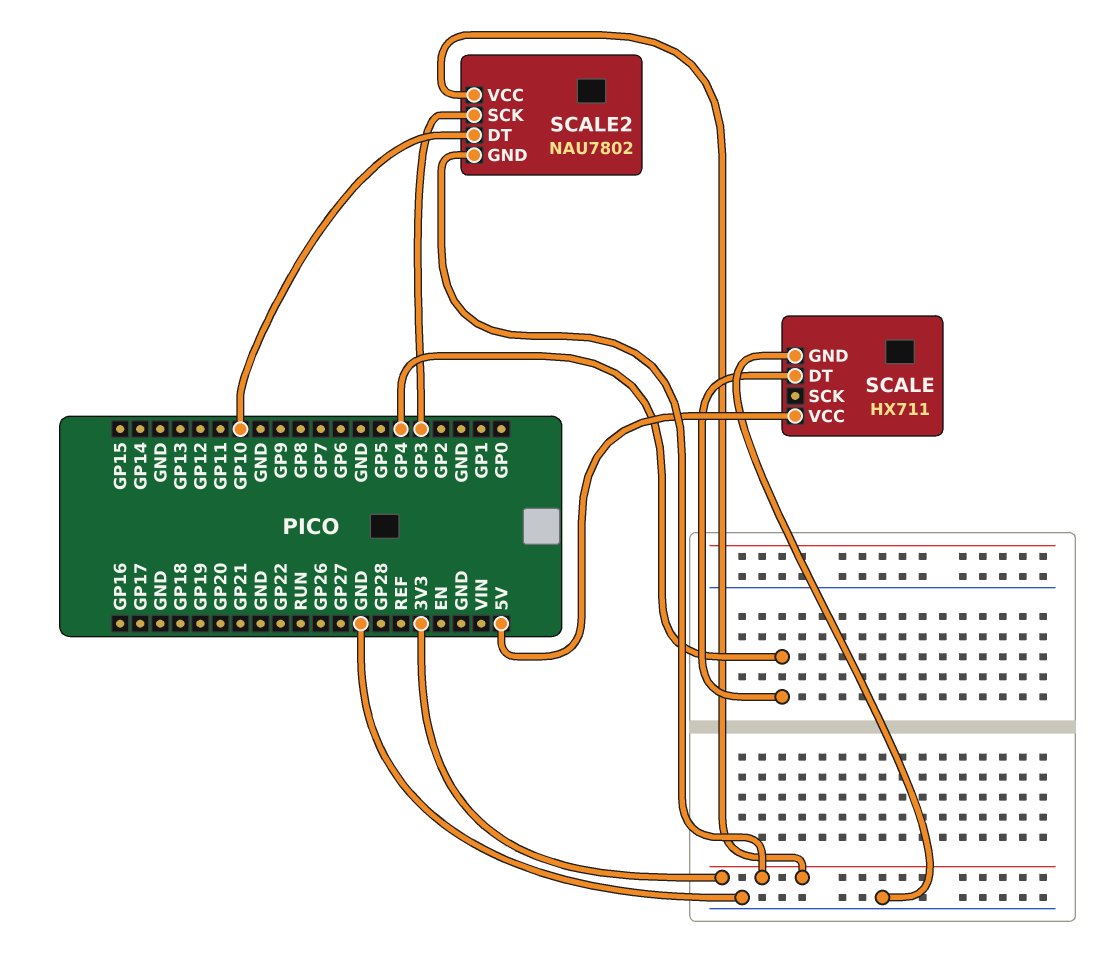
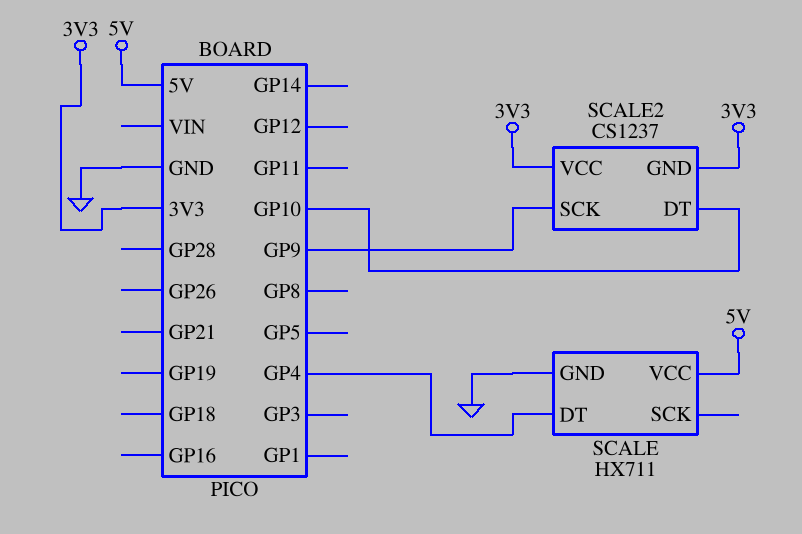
SCALE2: NAU7802 -> CS1237
SCALE2 pin SCK: GP3 -> GP9

